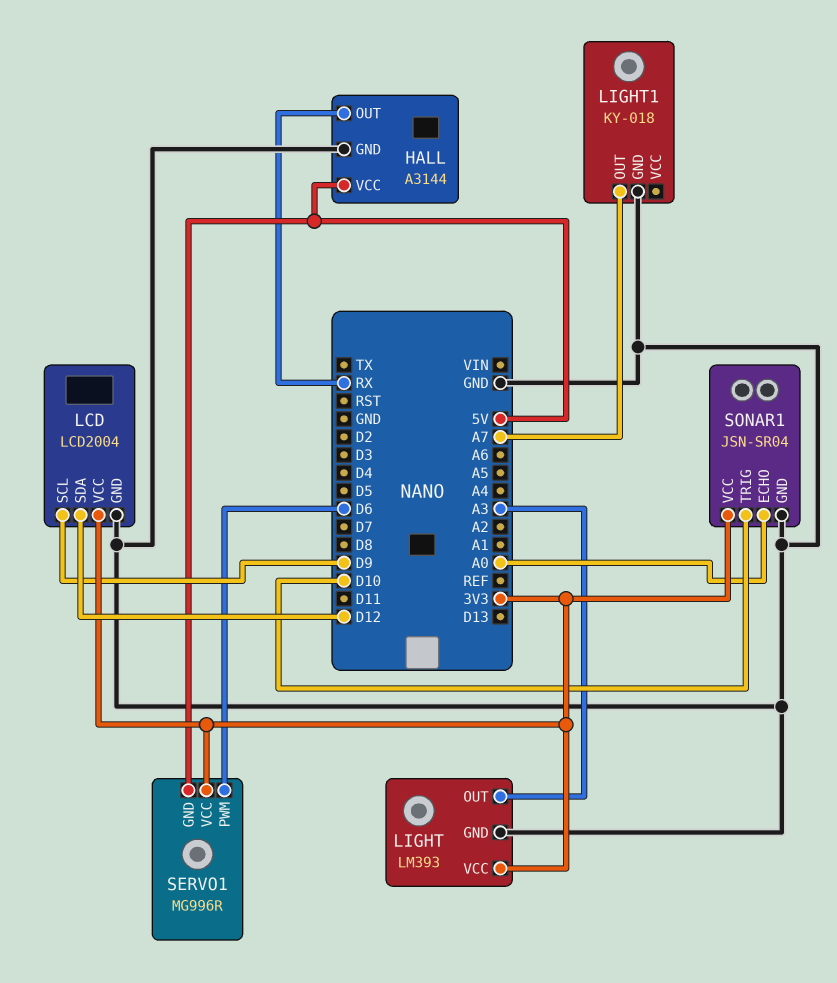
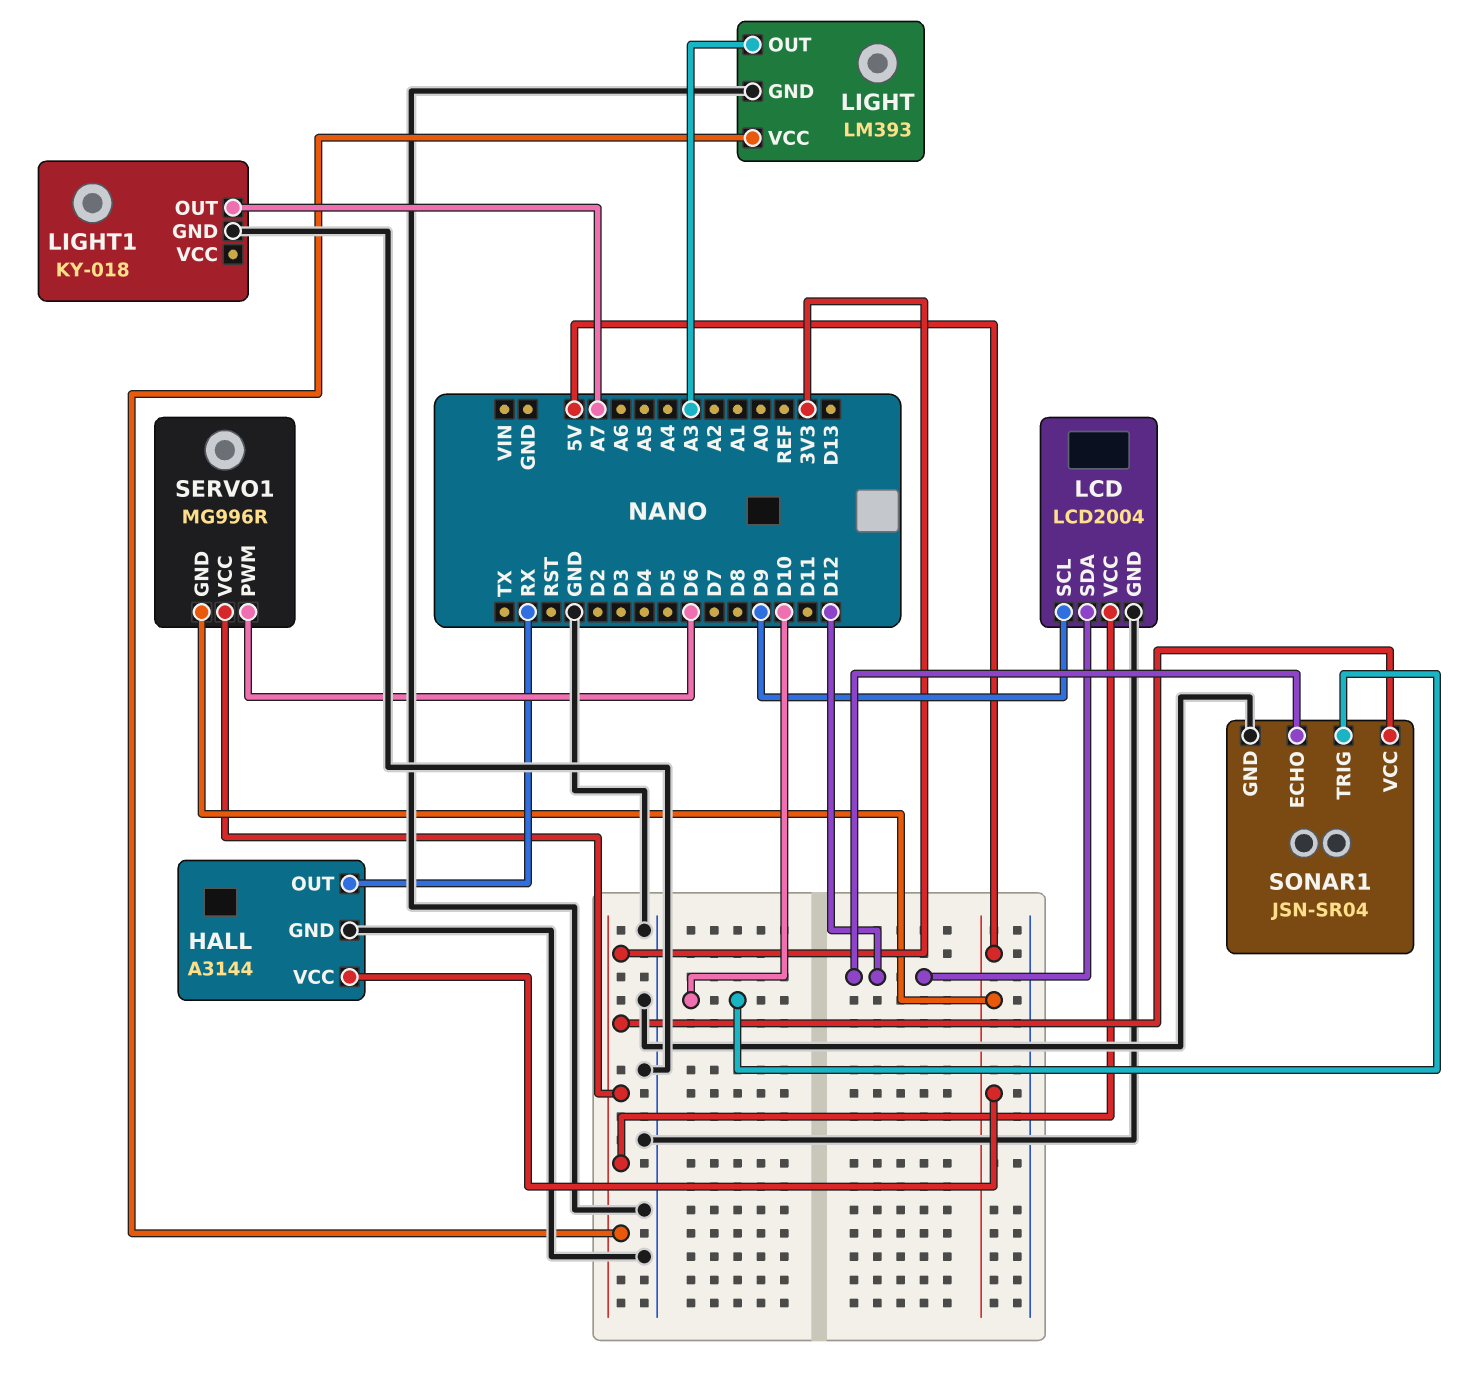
SONAR1 pin ECHO: A0 -> D12

